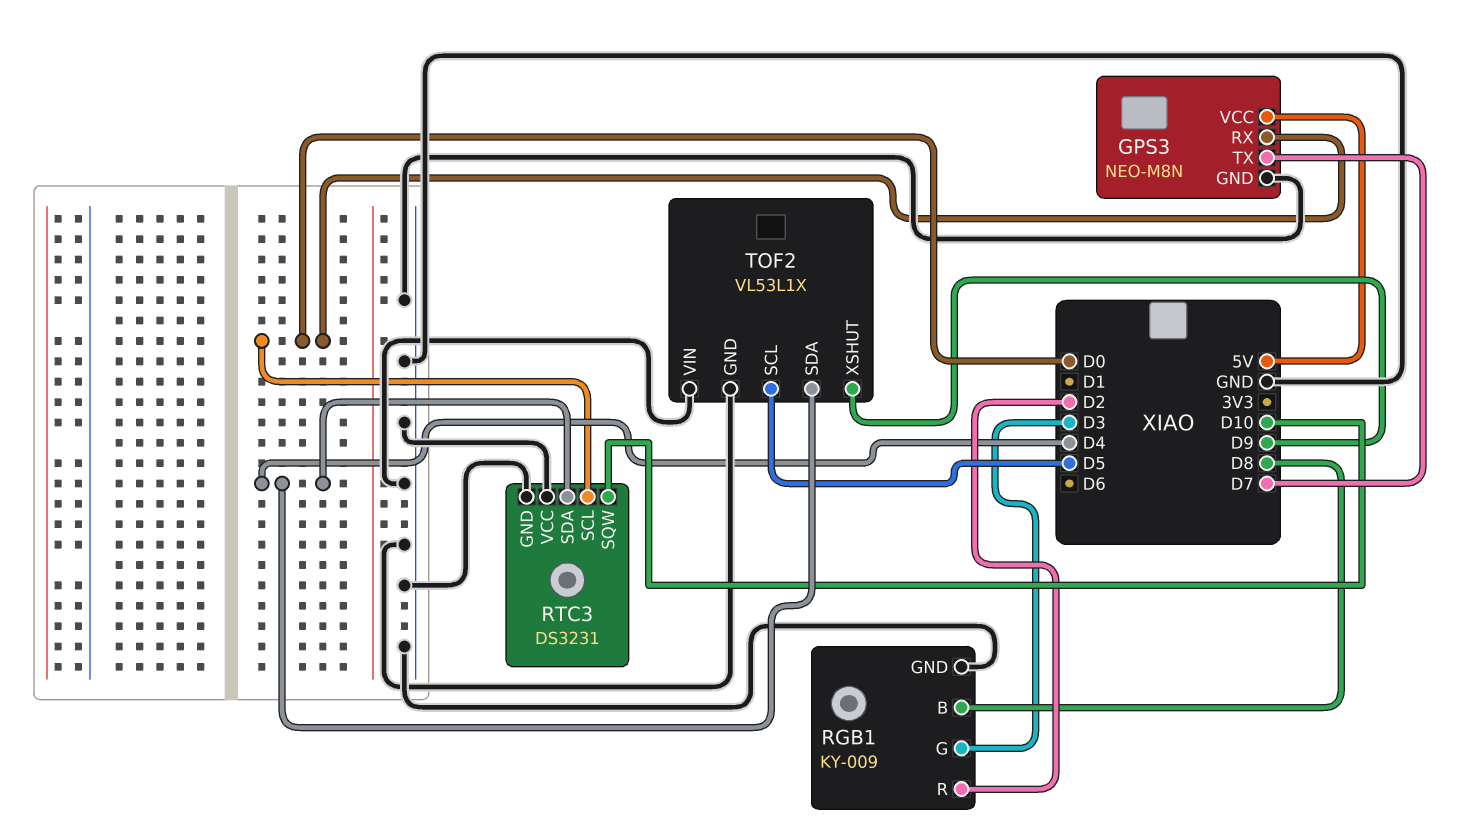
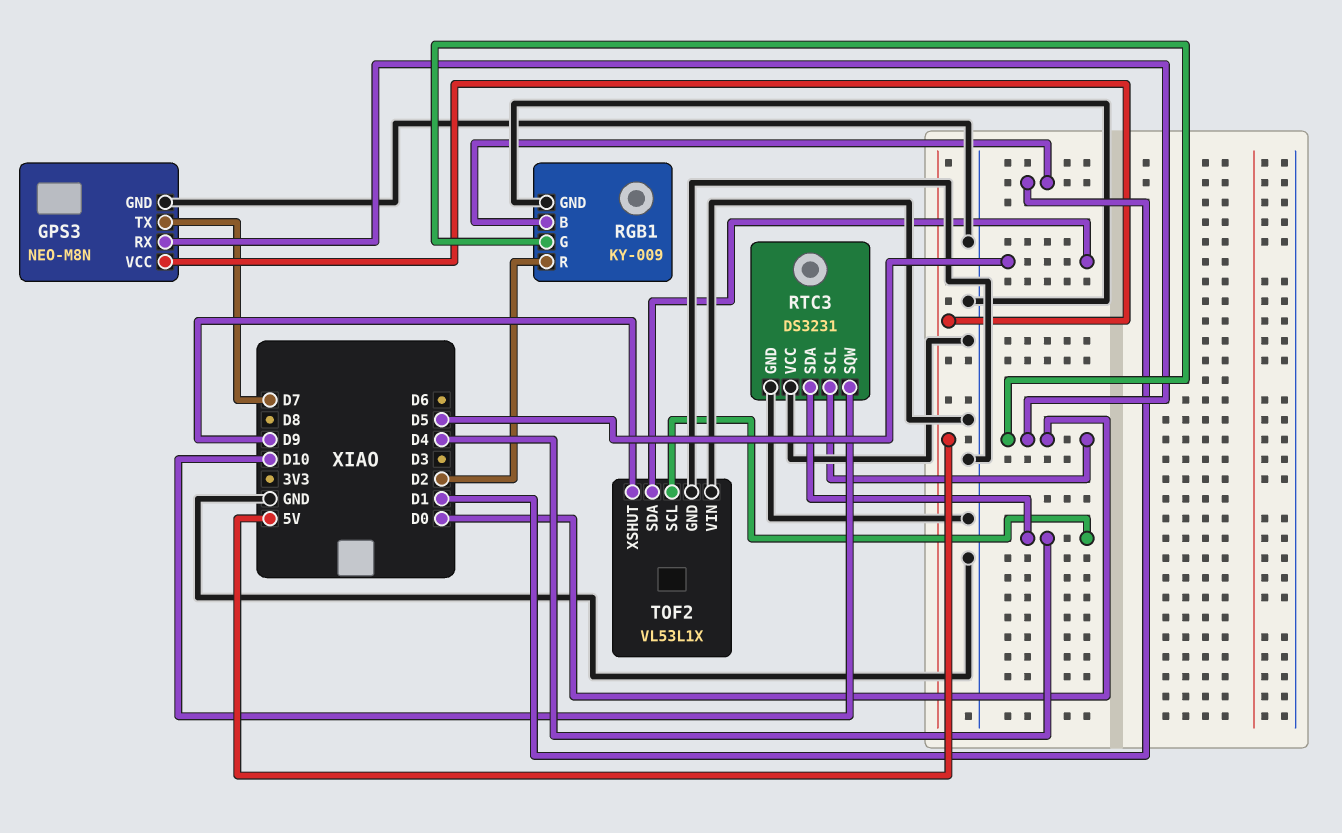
RGB1 pin B: D8 -> D1
RGB1 pin G: D3 -> D0
TOF2 pin SCL: D5 -> D4
TOF2 pin SDA: D4 -> D5

